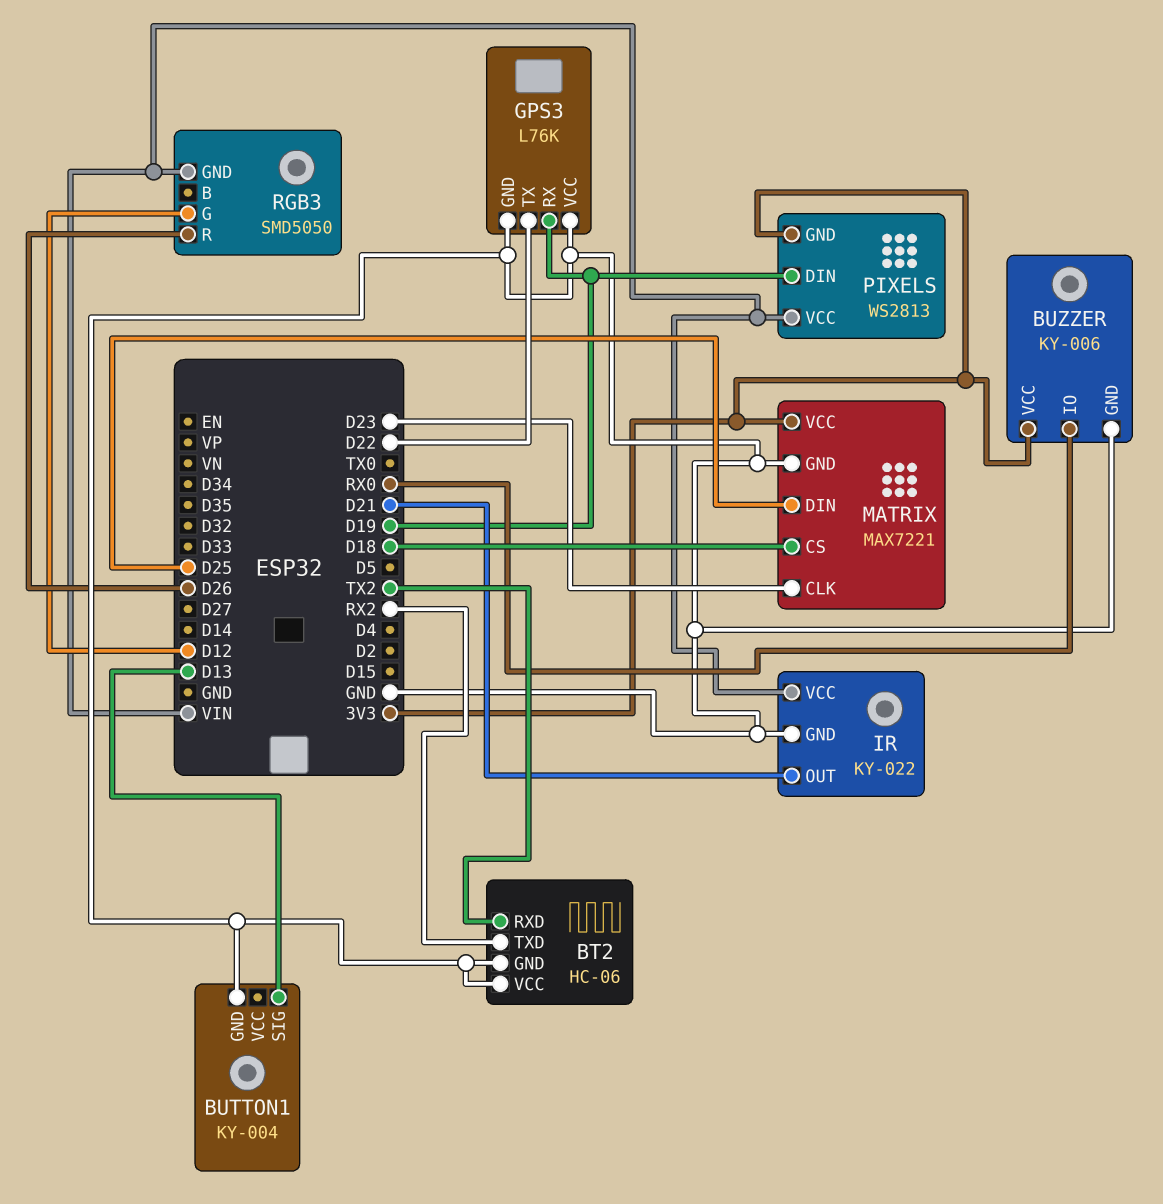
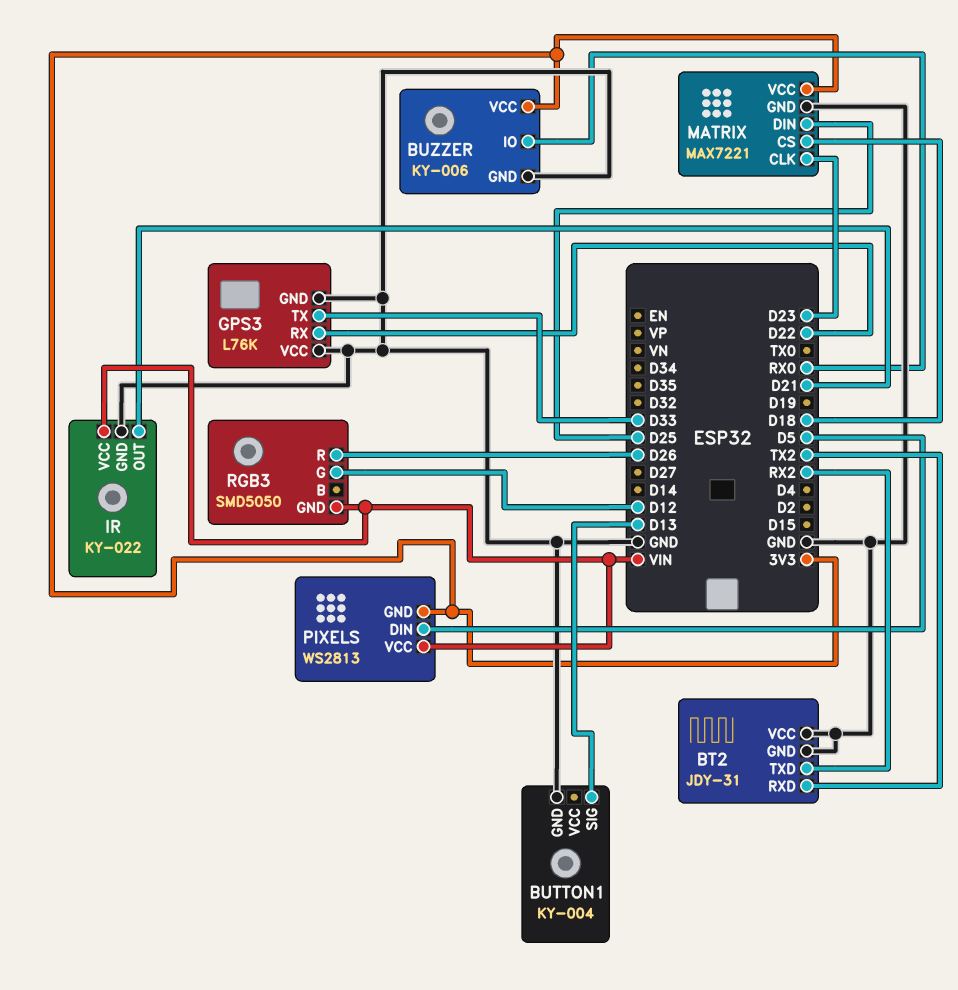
BT2: HC-06 -> JDY-31
GPS3 pin RX: D19 -> D22
GPS3 pin TX: D22 -> D33
PIXELS pin DIN: D19 -> D5

